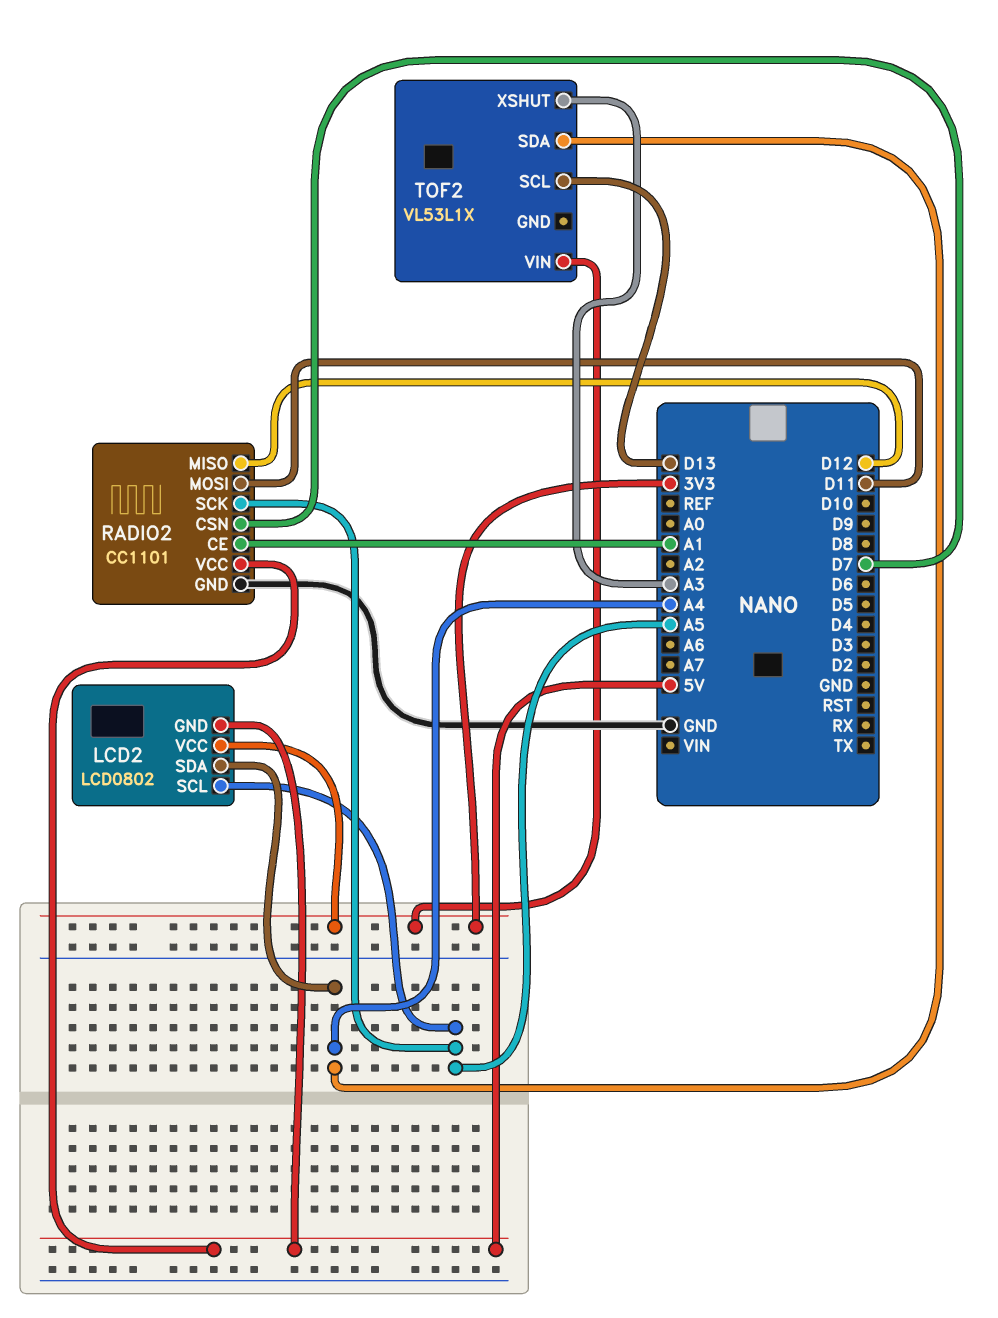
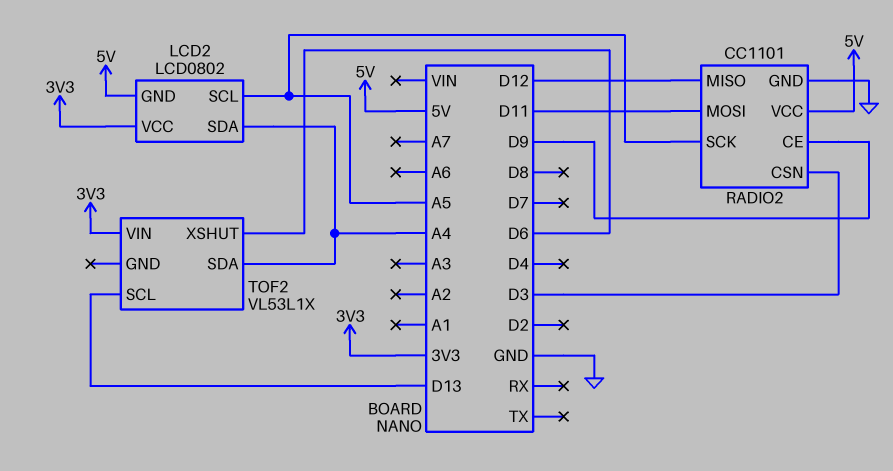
RADIO2 pin CE: A1 -> D9
RADIO2 pin CSN: D7 -> D3
TOF2 pin XSHUT: A3 -> D6

